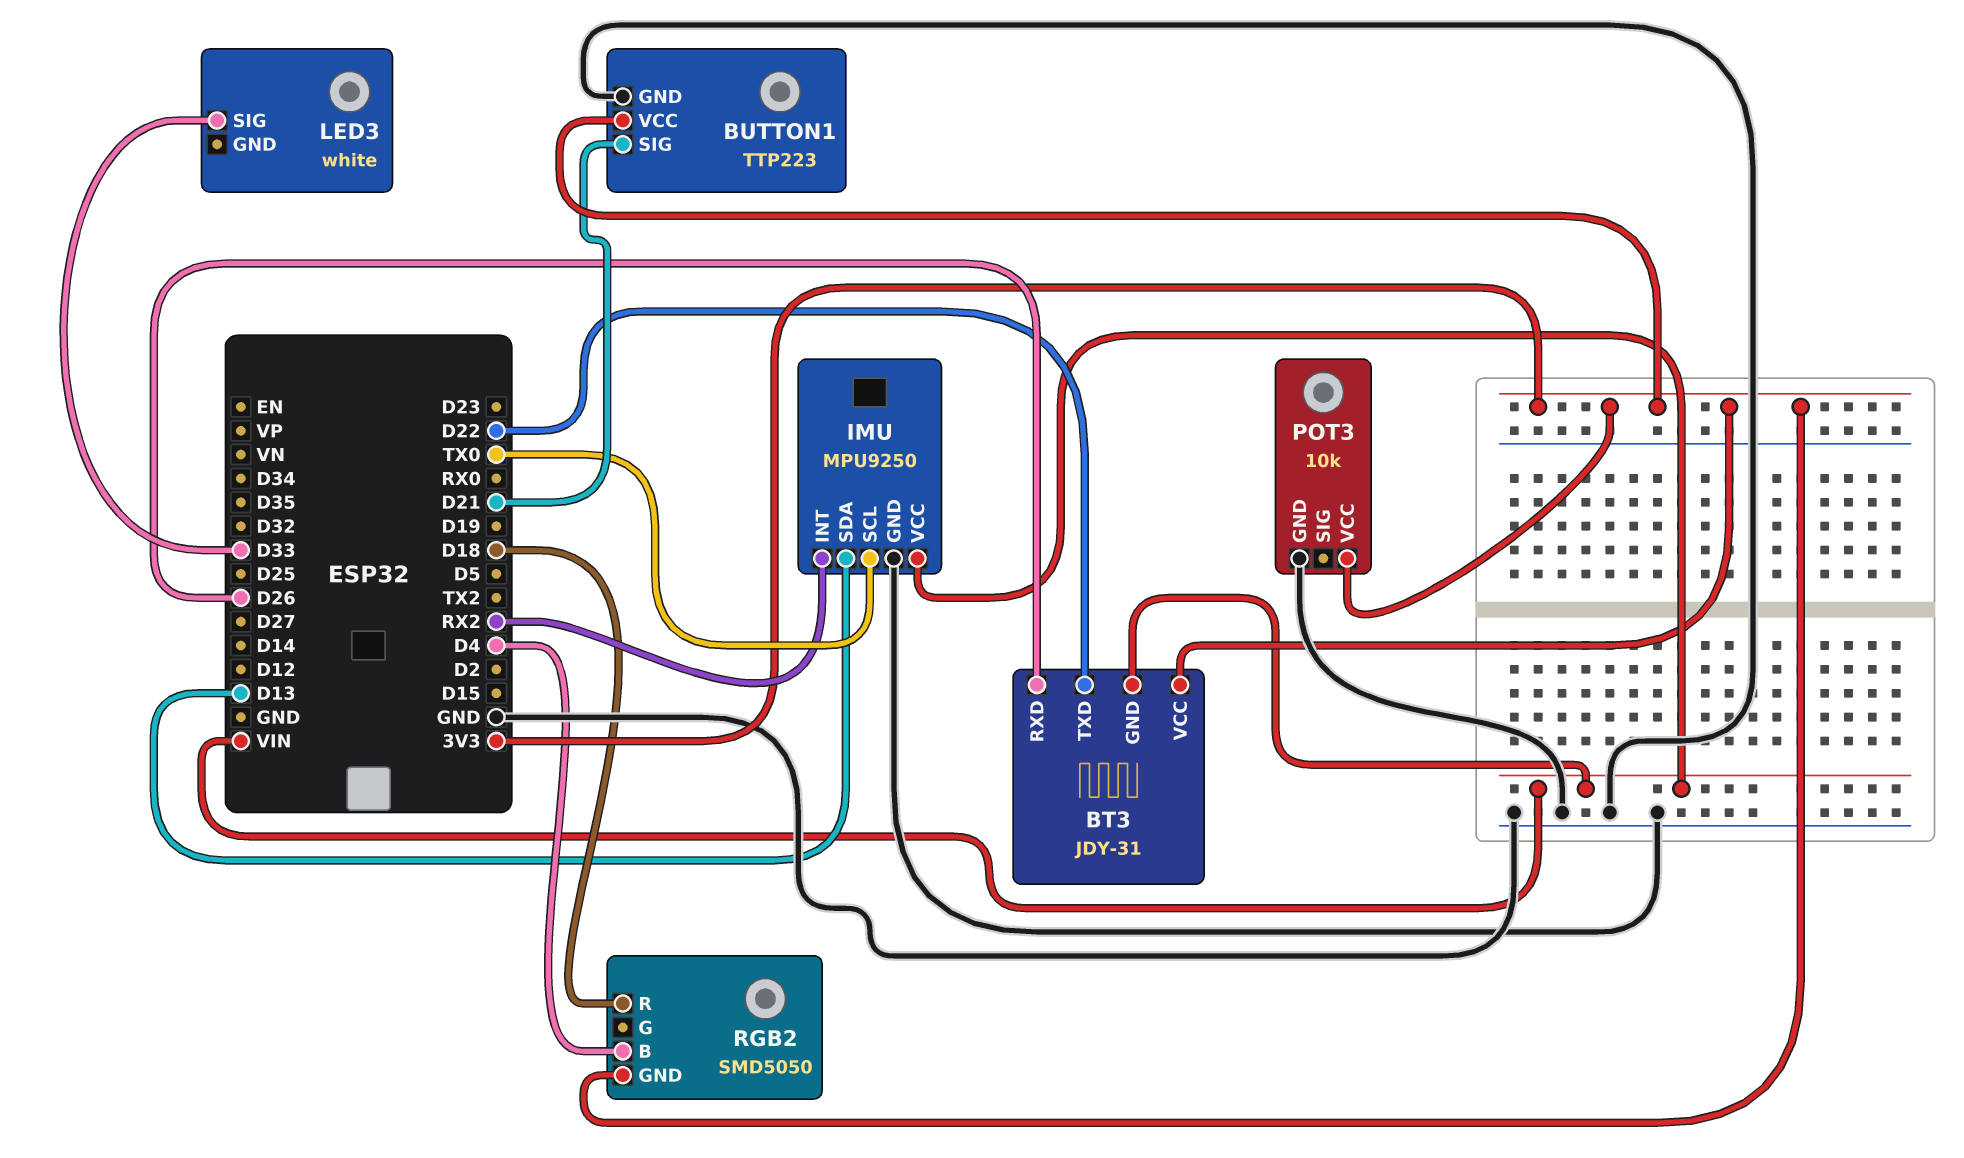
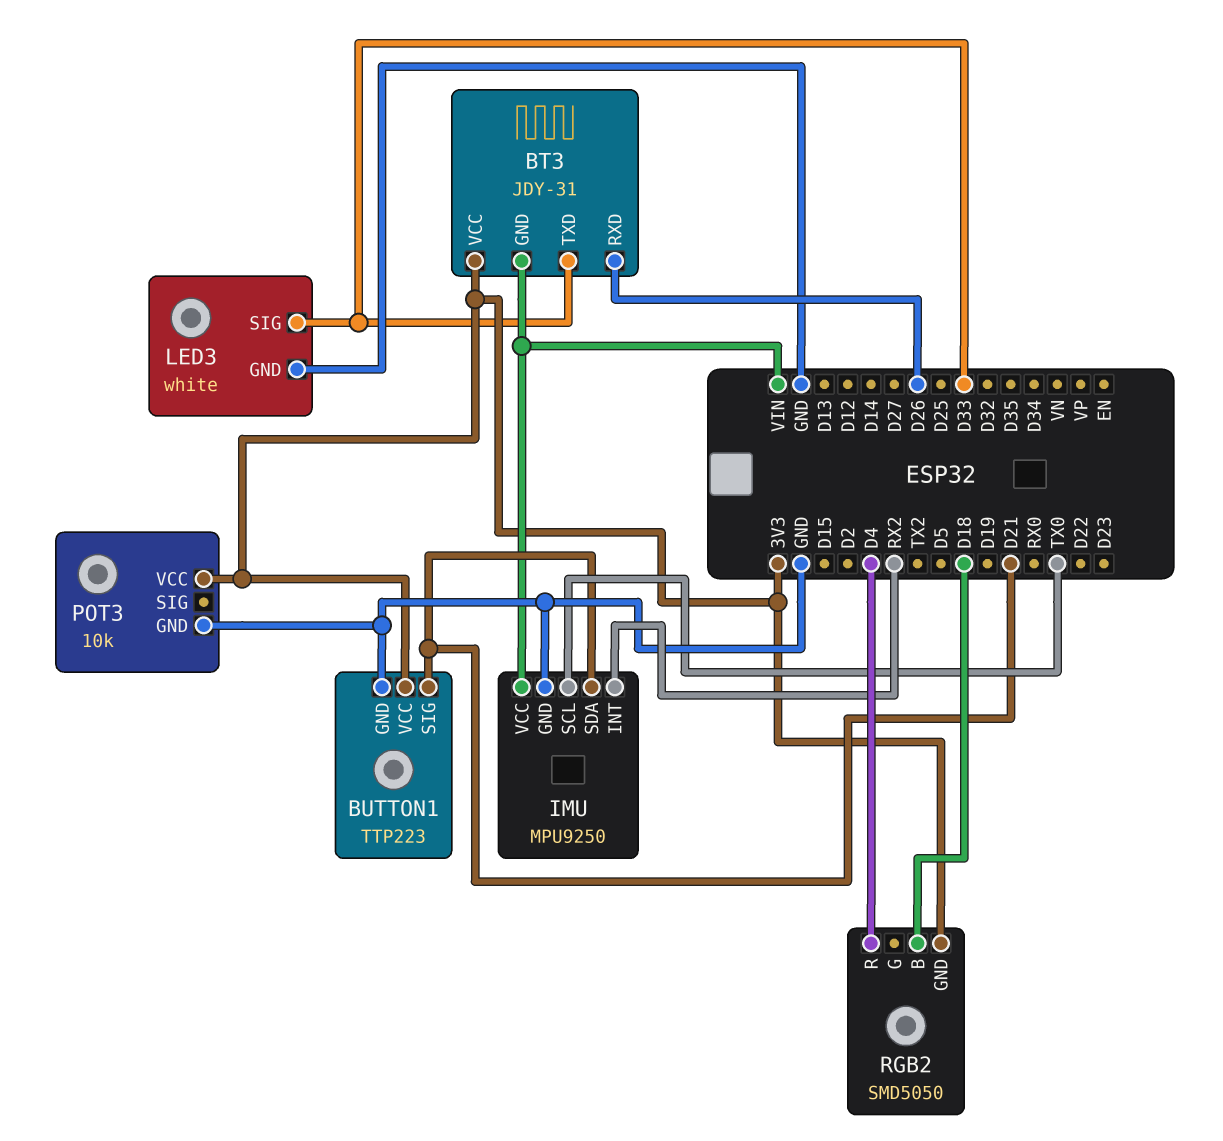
BT3 pin TXD: D22 -> D33
IMU pin SDA: D13 -> D21
LED3 pin GND: none -> GND
RGB2 pin B: D4 -> D18
RGB2 pin R: D18 -> D4

